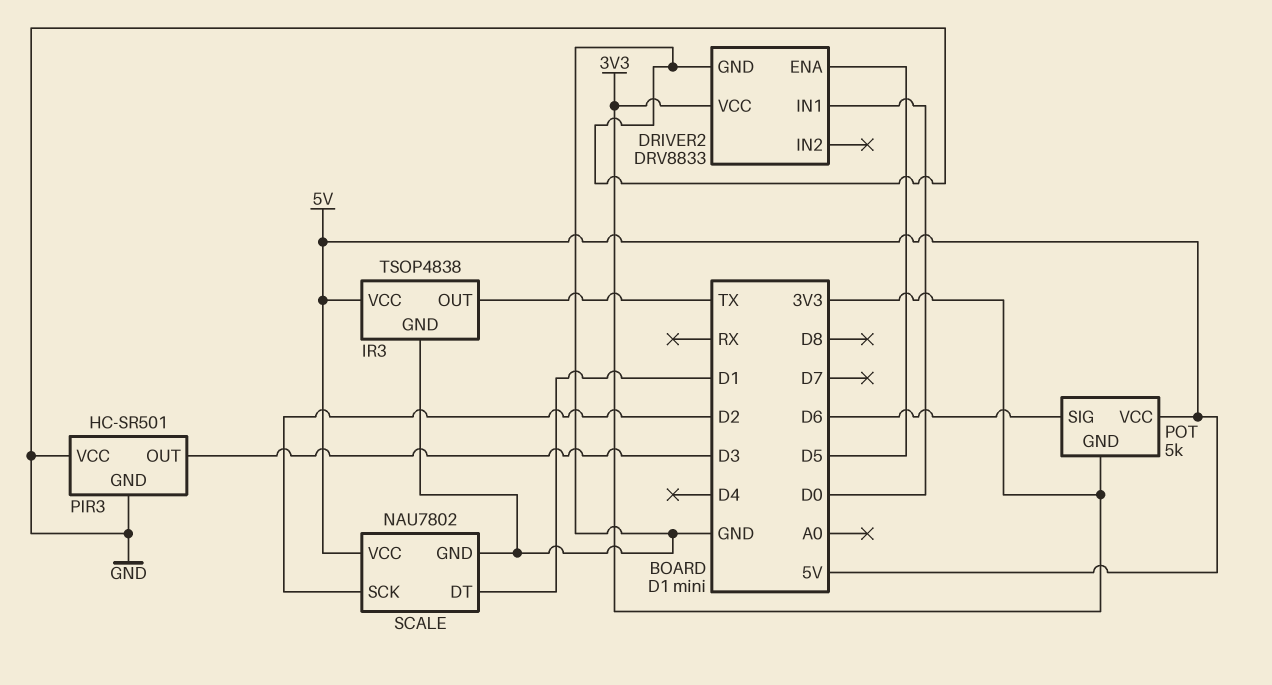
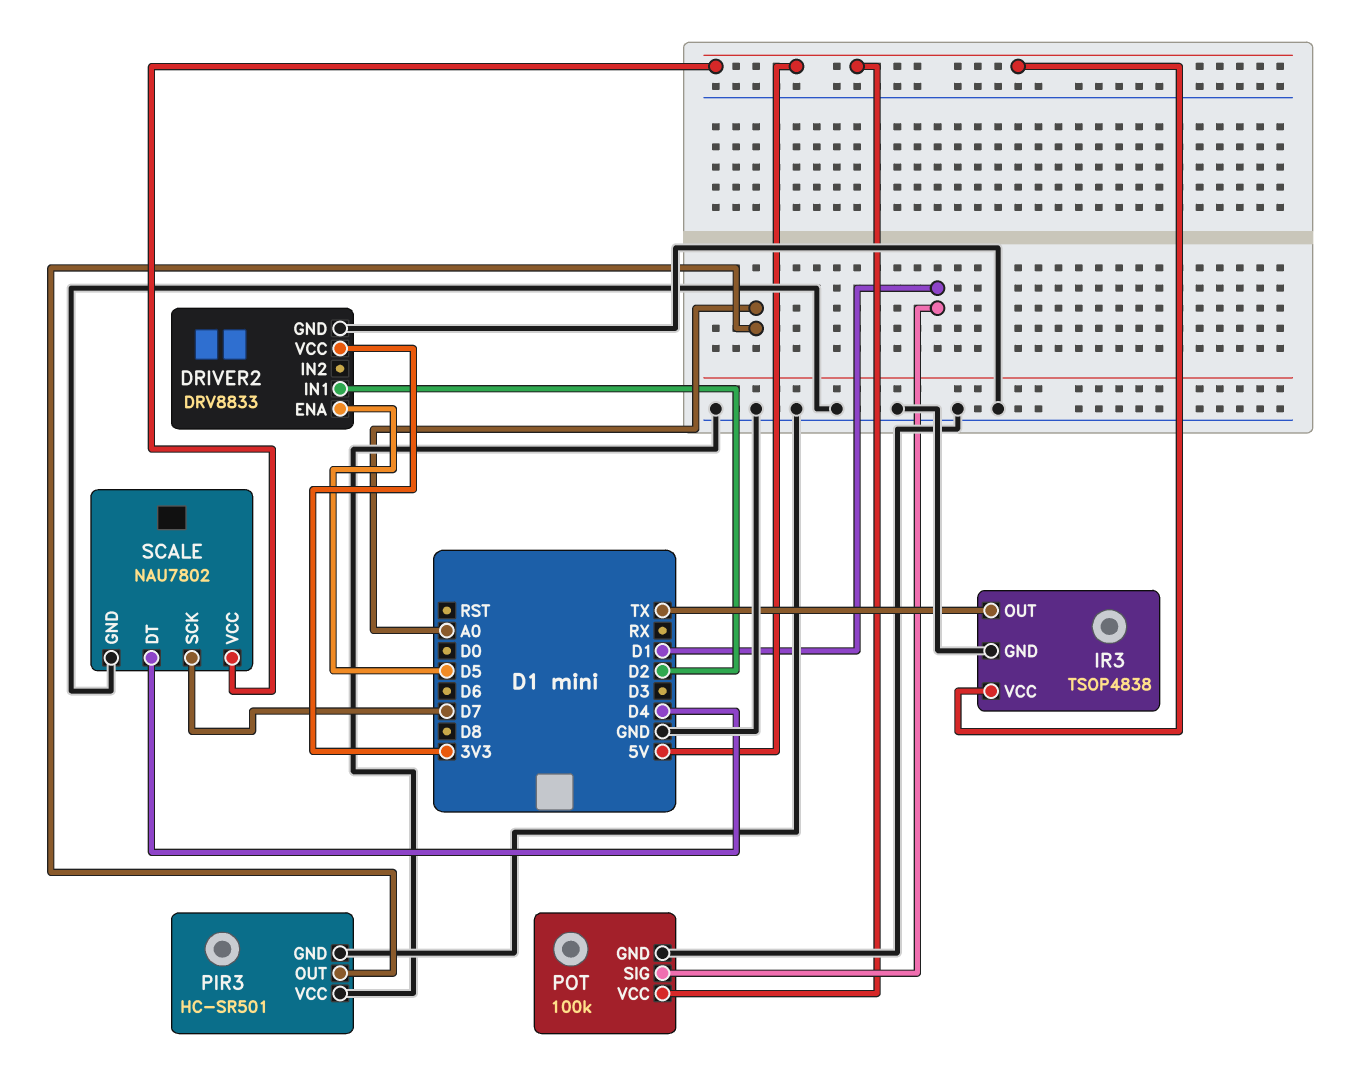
DRIVER2 pin IN1: D0 -> D2
PIR3 pin OUT: D3 -> A0
POT: 5k -> 100k
POT pin GND: 3V3 -> GND
POT pin SIG: D6 -> D1
SCALE pin DT: D1 -> D4
SCALE pin SCK: D2 -> D7

